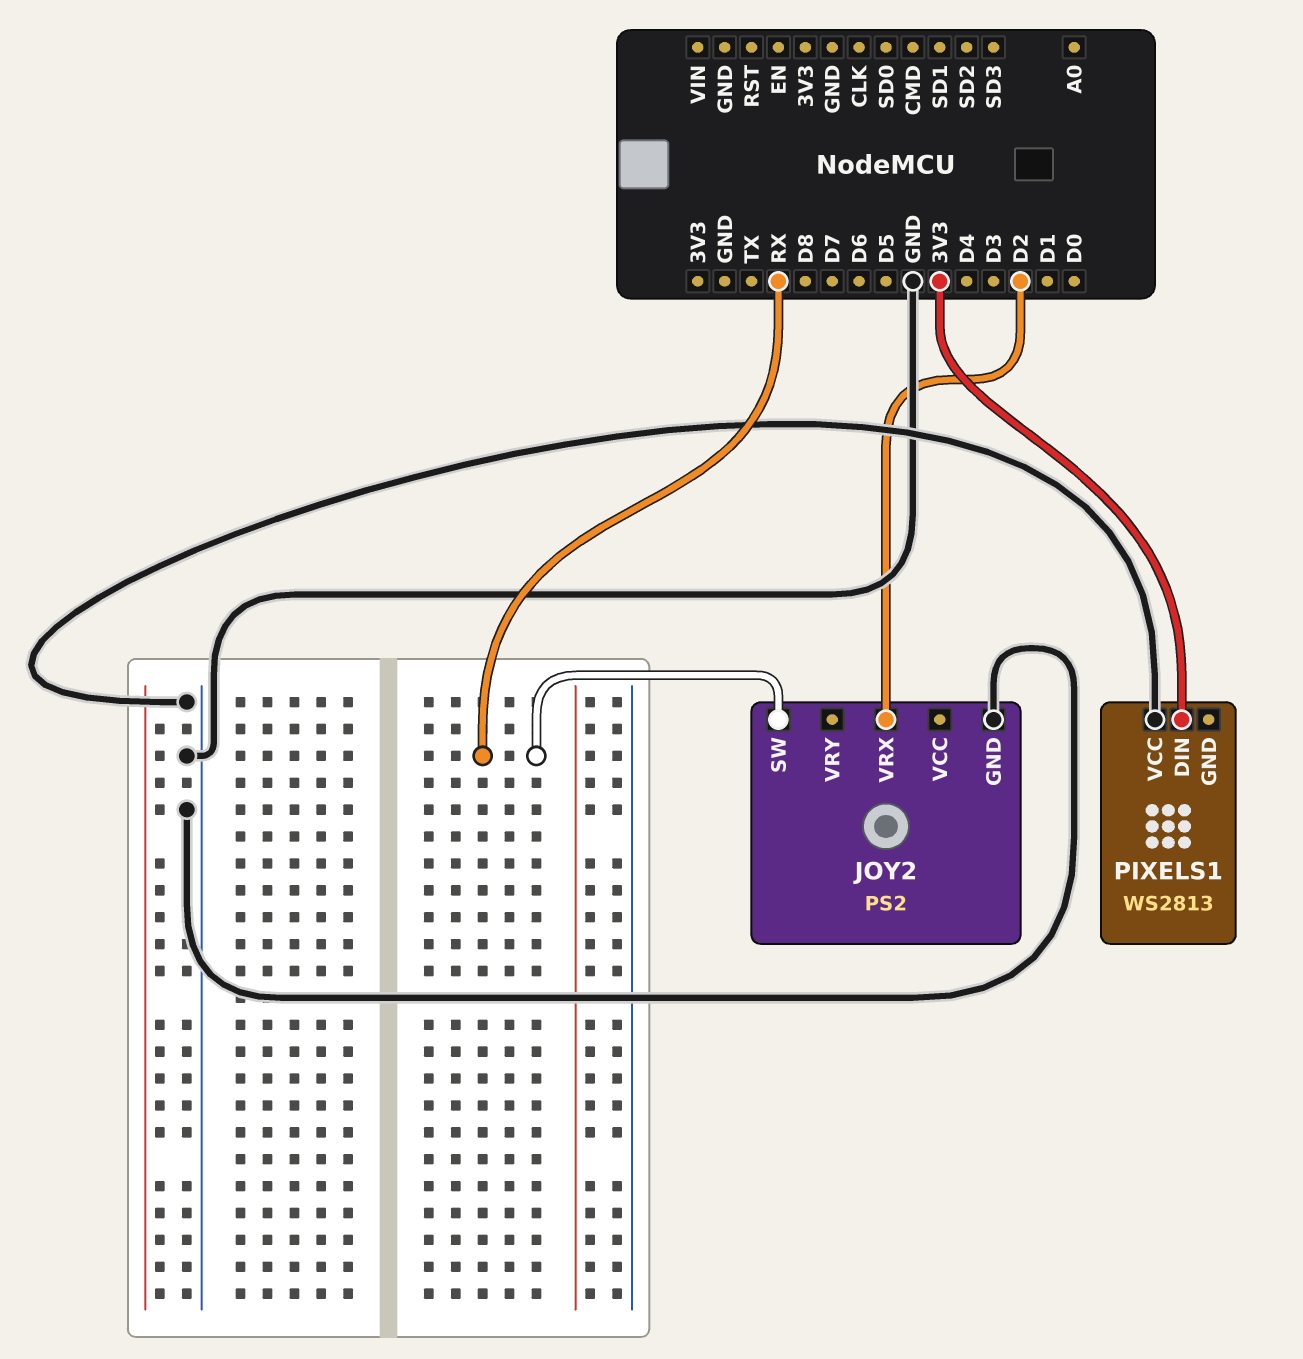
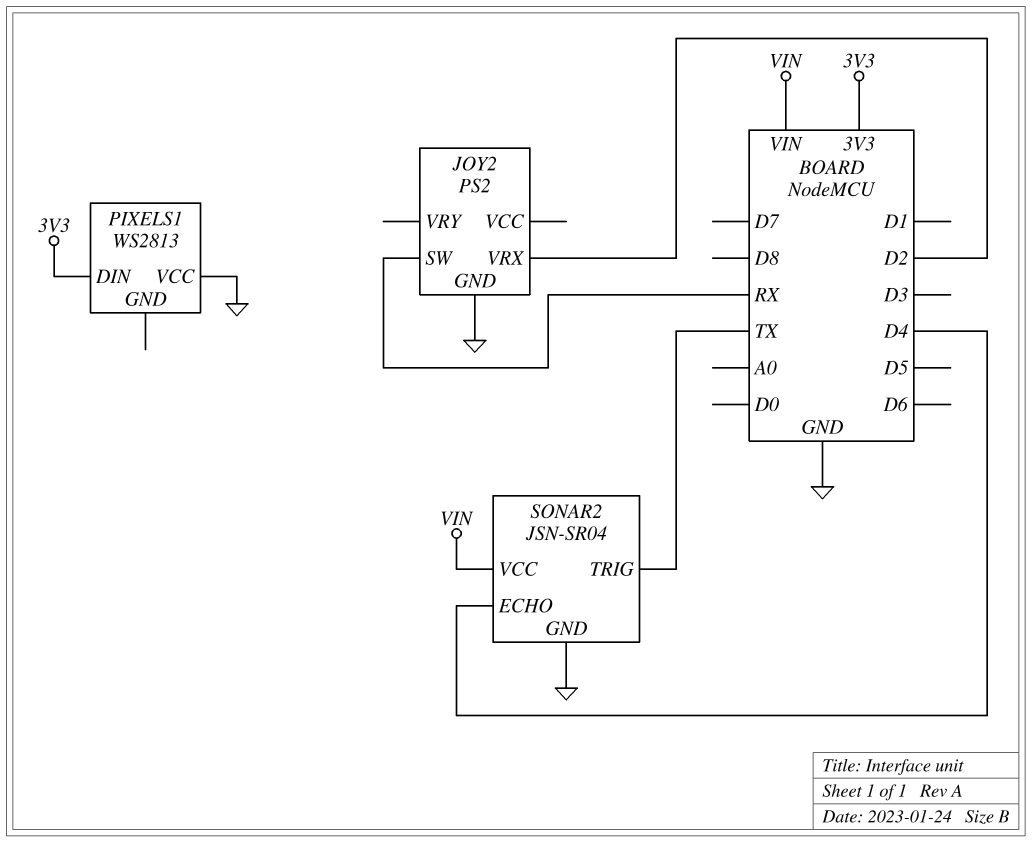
SONAR2: none -> JSN-SR04
SONAR2 pin ECHO: none -> D4
SONAR2 pin GND: none -> GND
SONAR2 pin TRIG: none -> TX
SONAR2 pin VCC: none -> VIN

